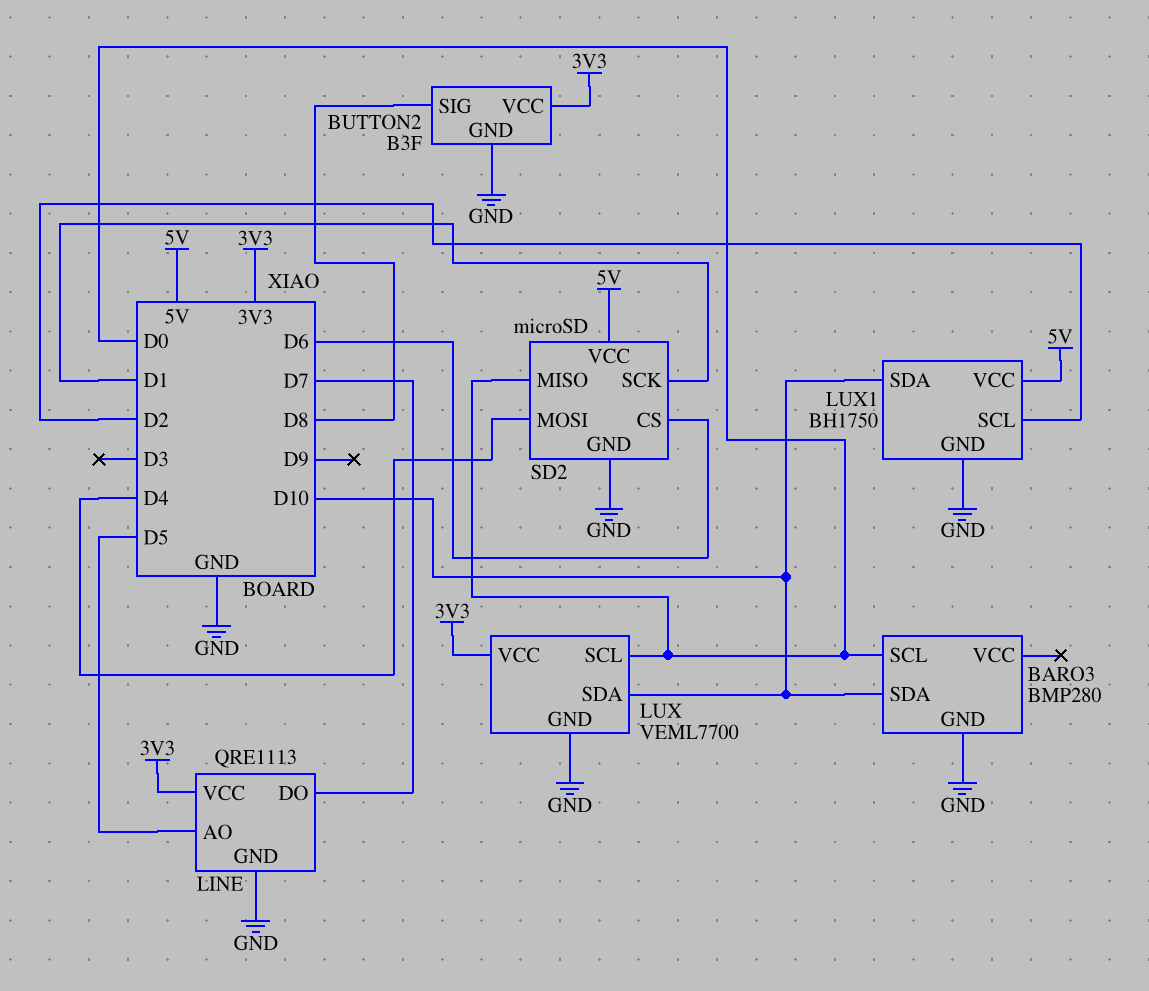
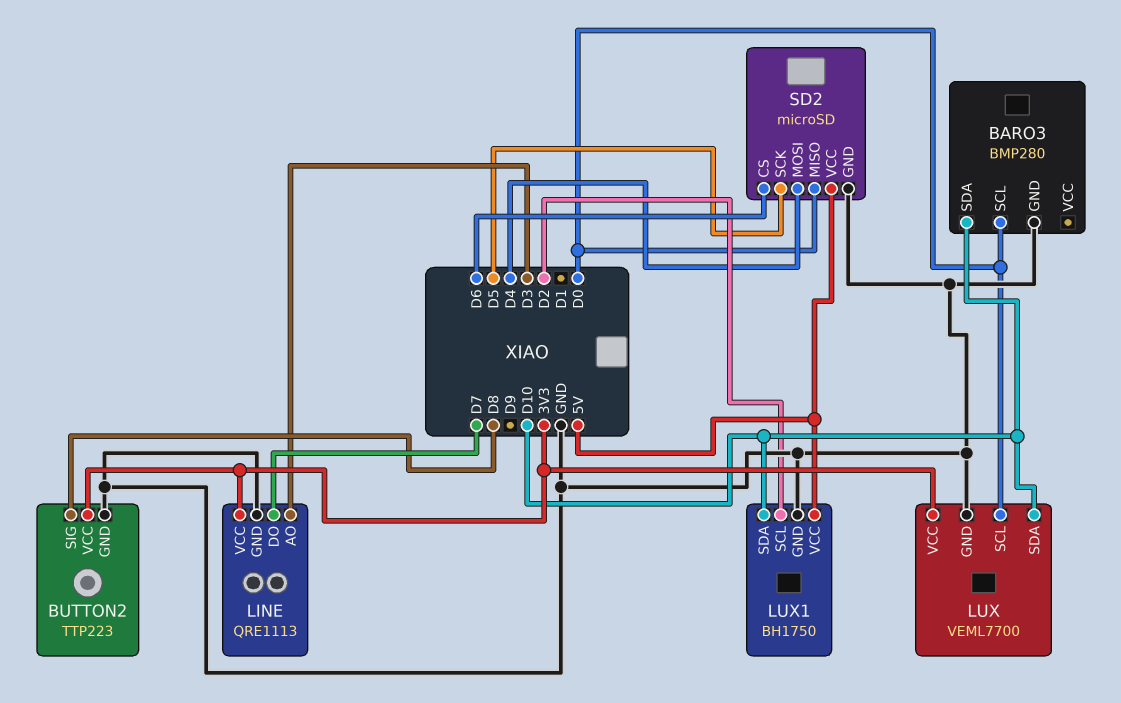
BUTTON2: B3F -> TTP223
LINE pin AO: D5 -> D3
SD2 pin SCK: D1 -> D5

